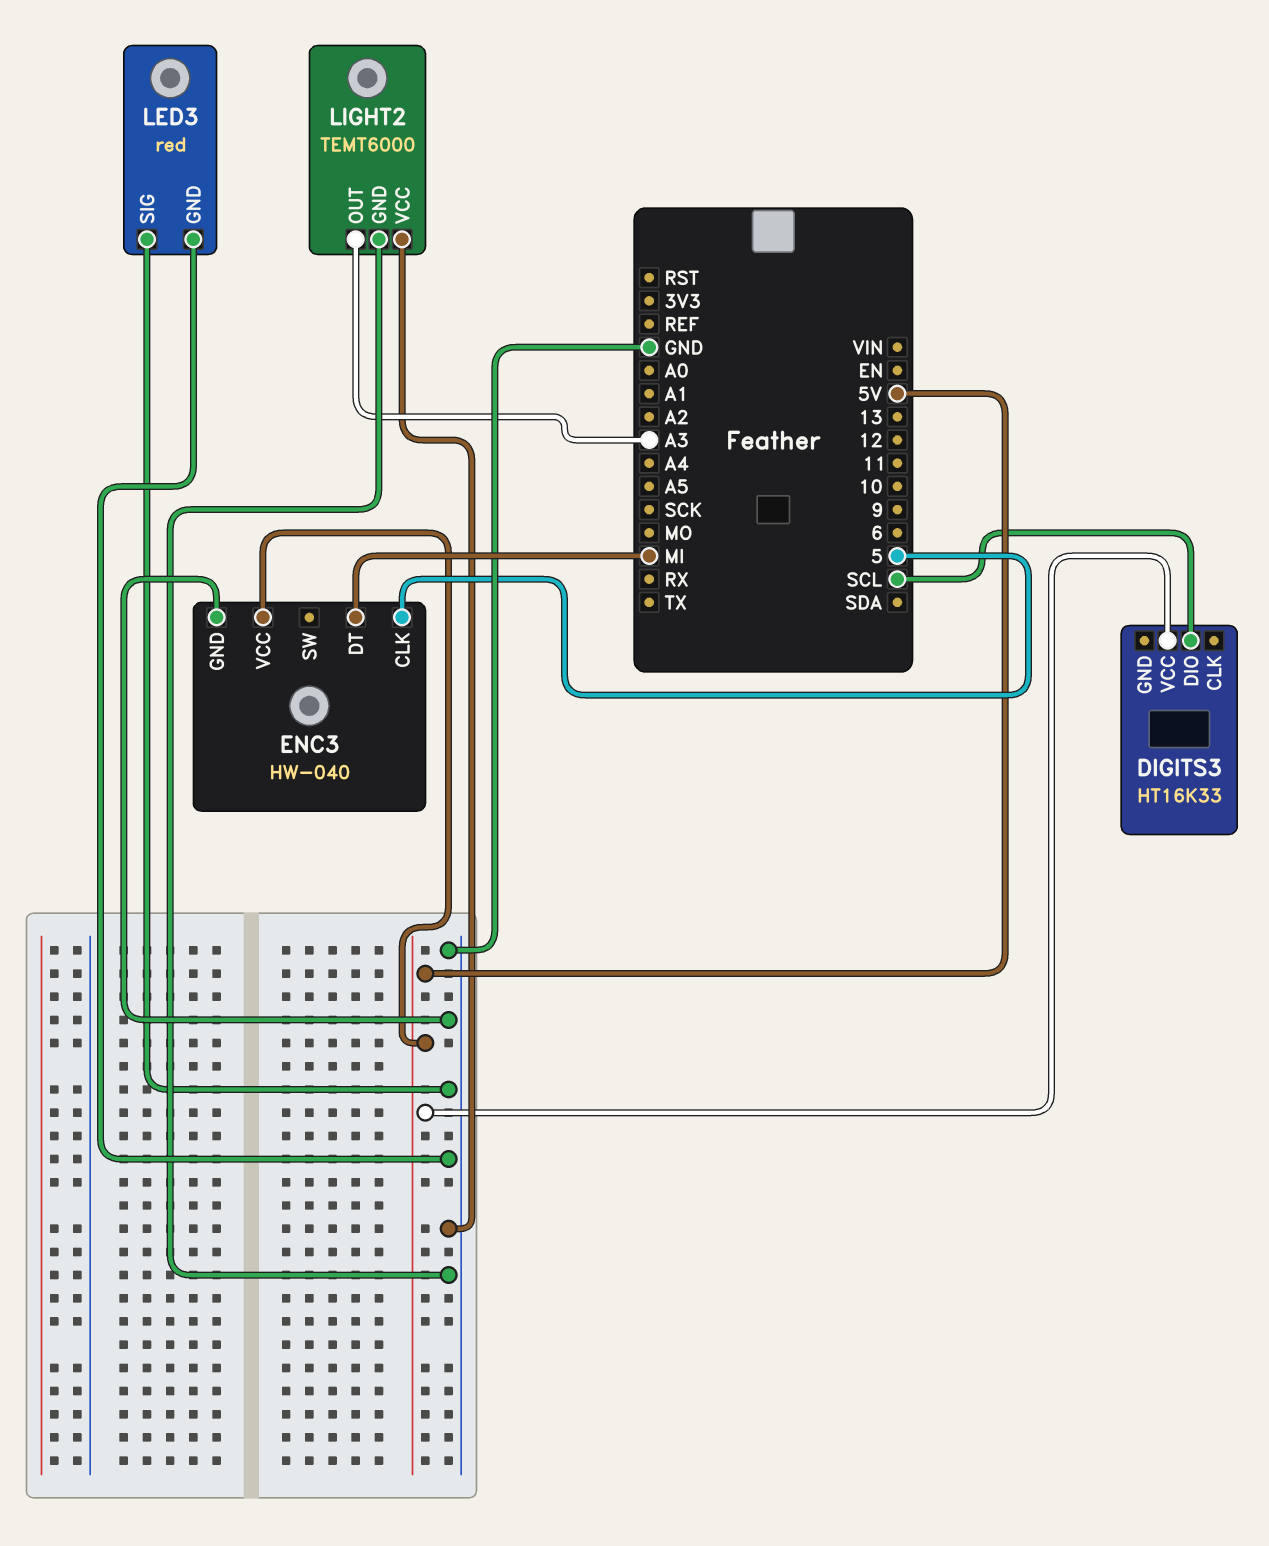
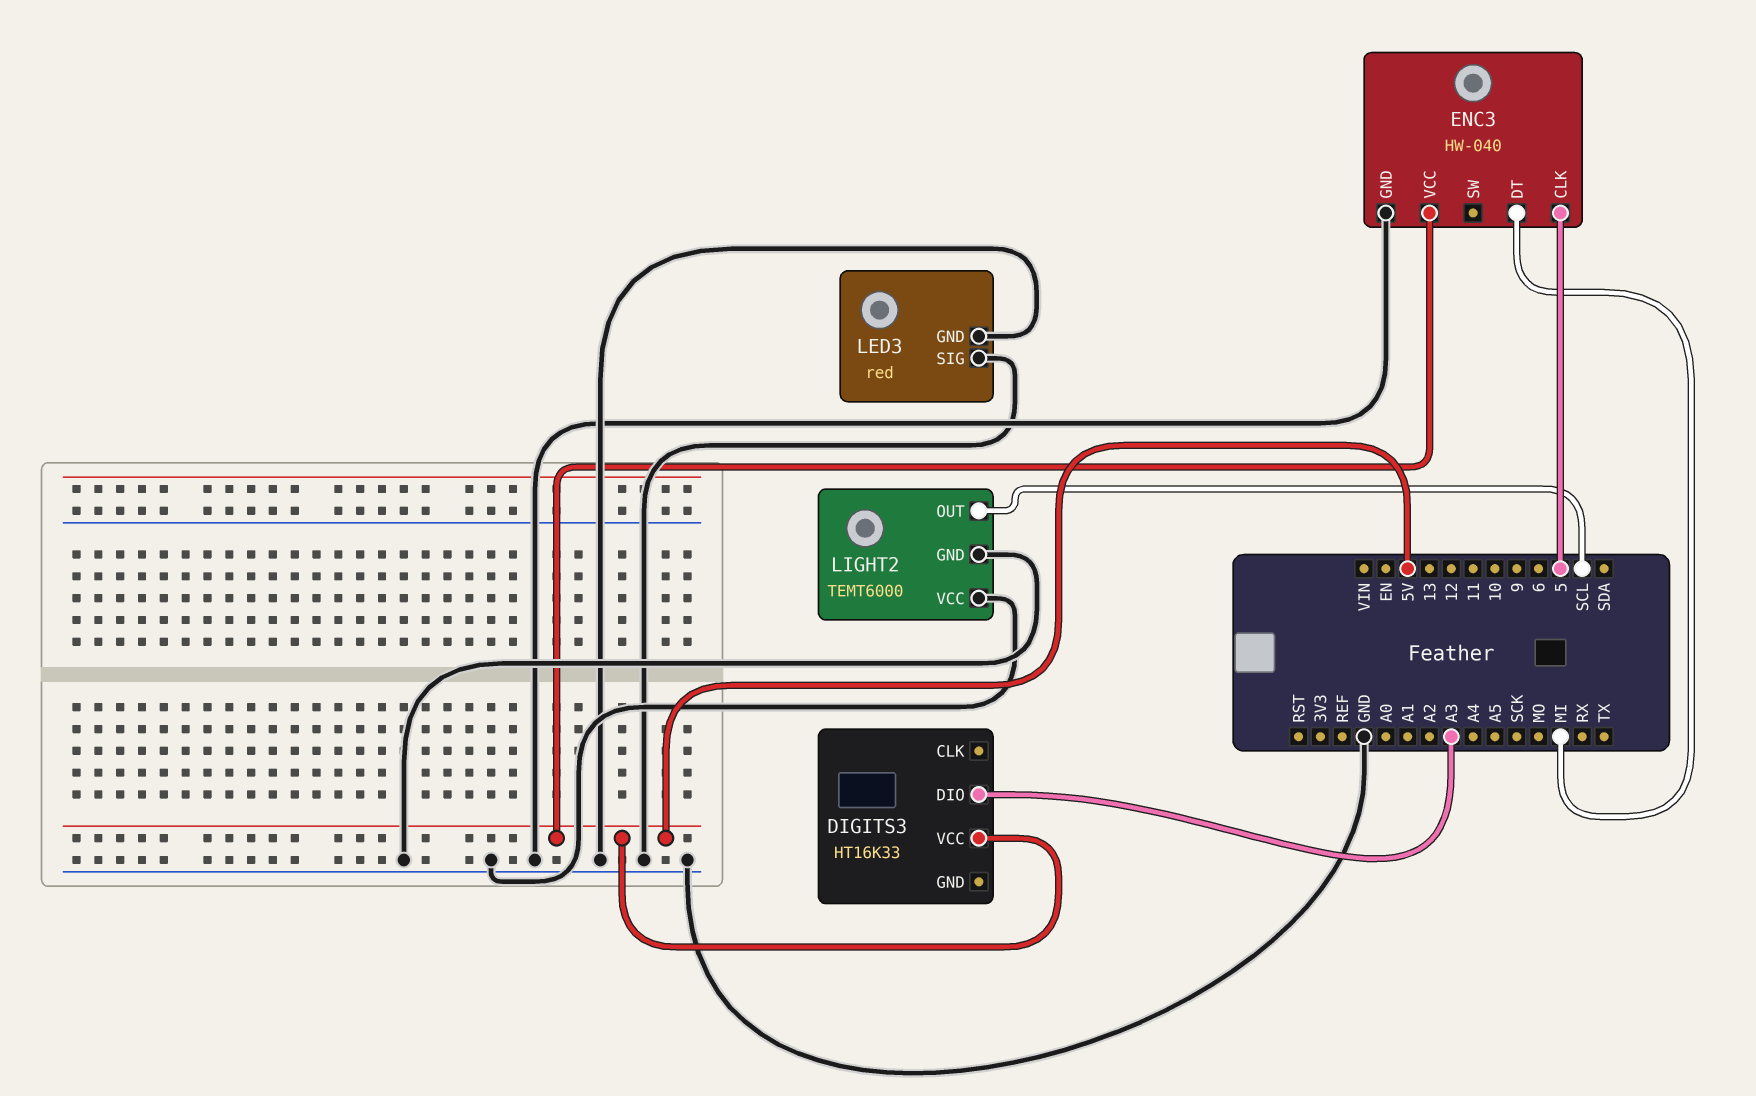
DIGITS3 pin DIO: SCL -> A3
LIGHT2 pin OUT: A3 -> SCL

